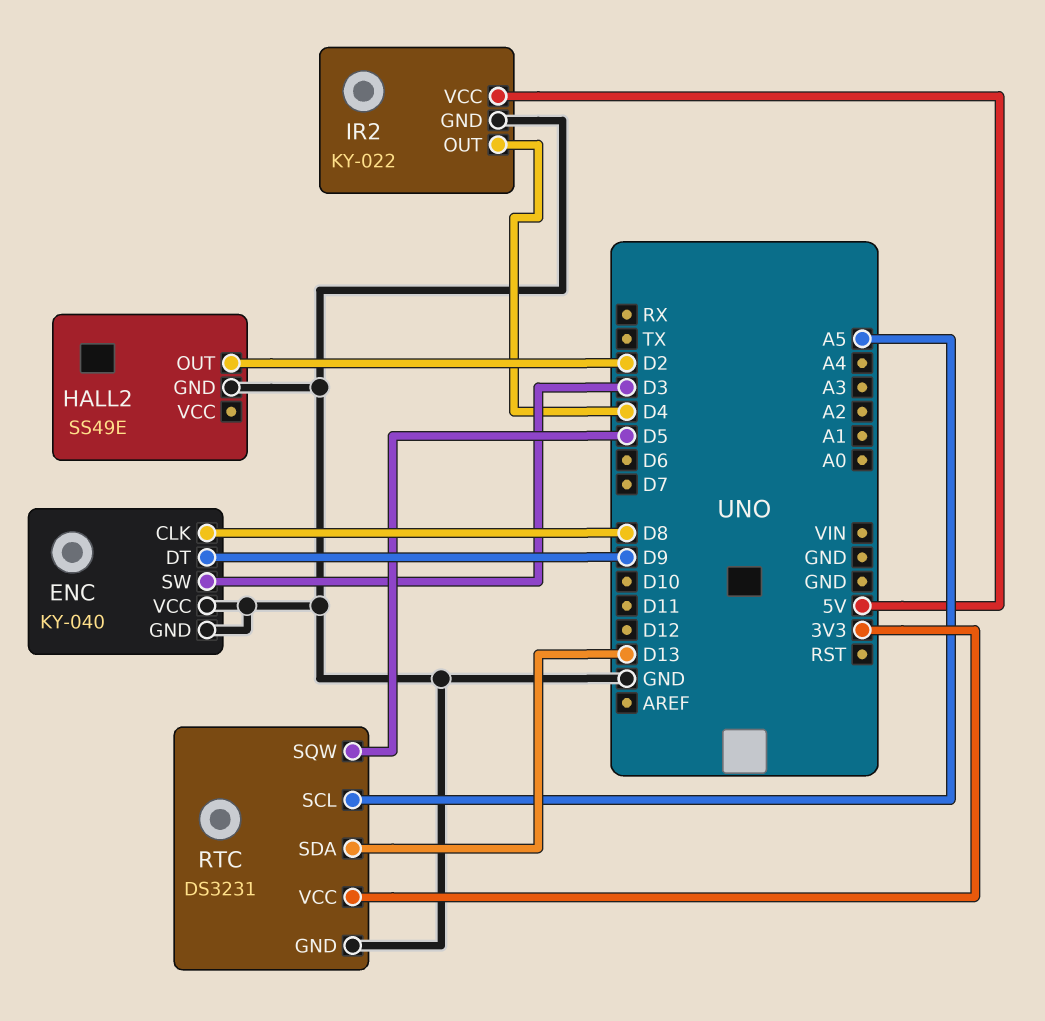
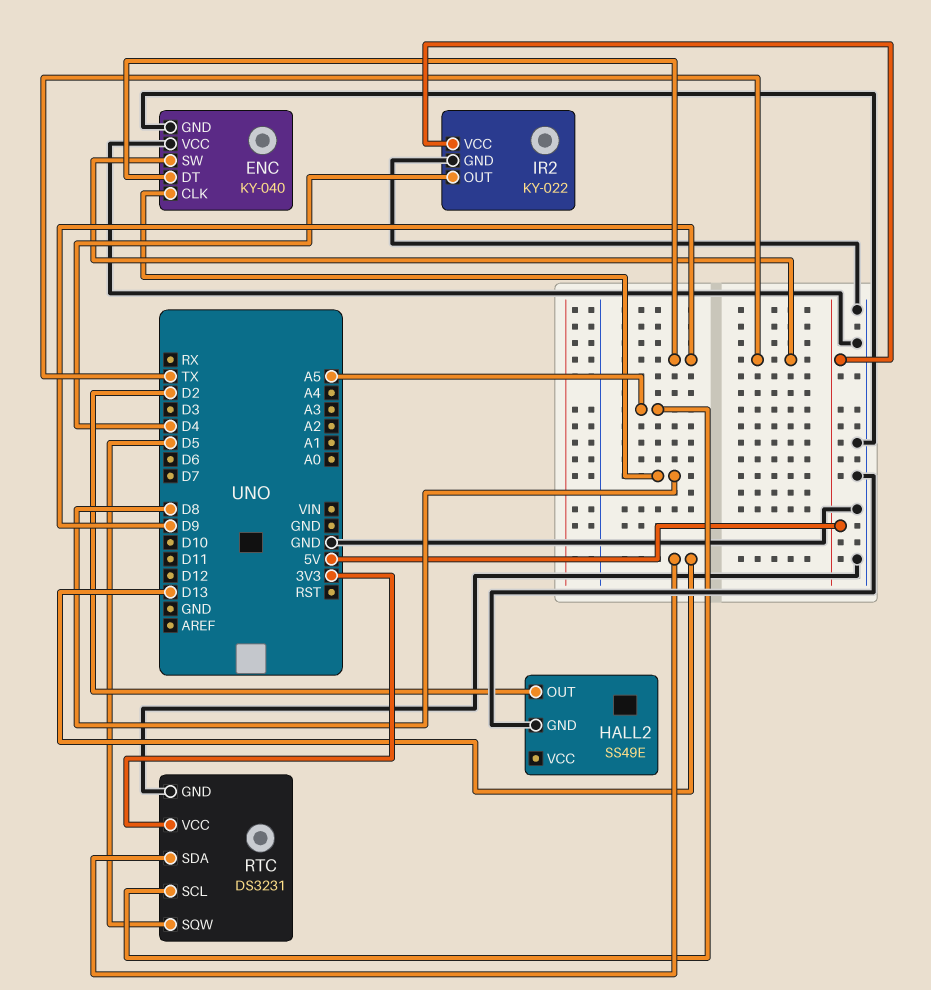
ENC pin SW: D3 -> TX

